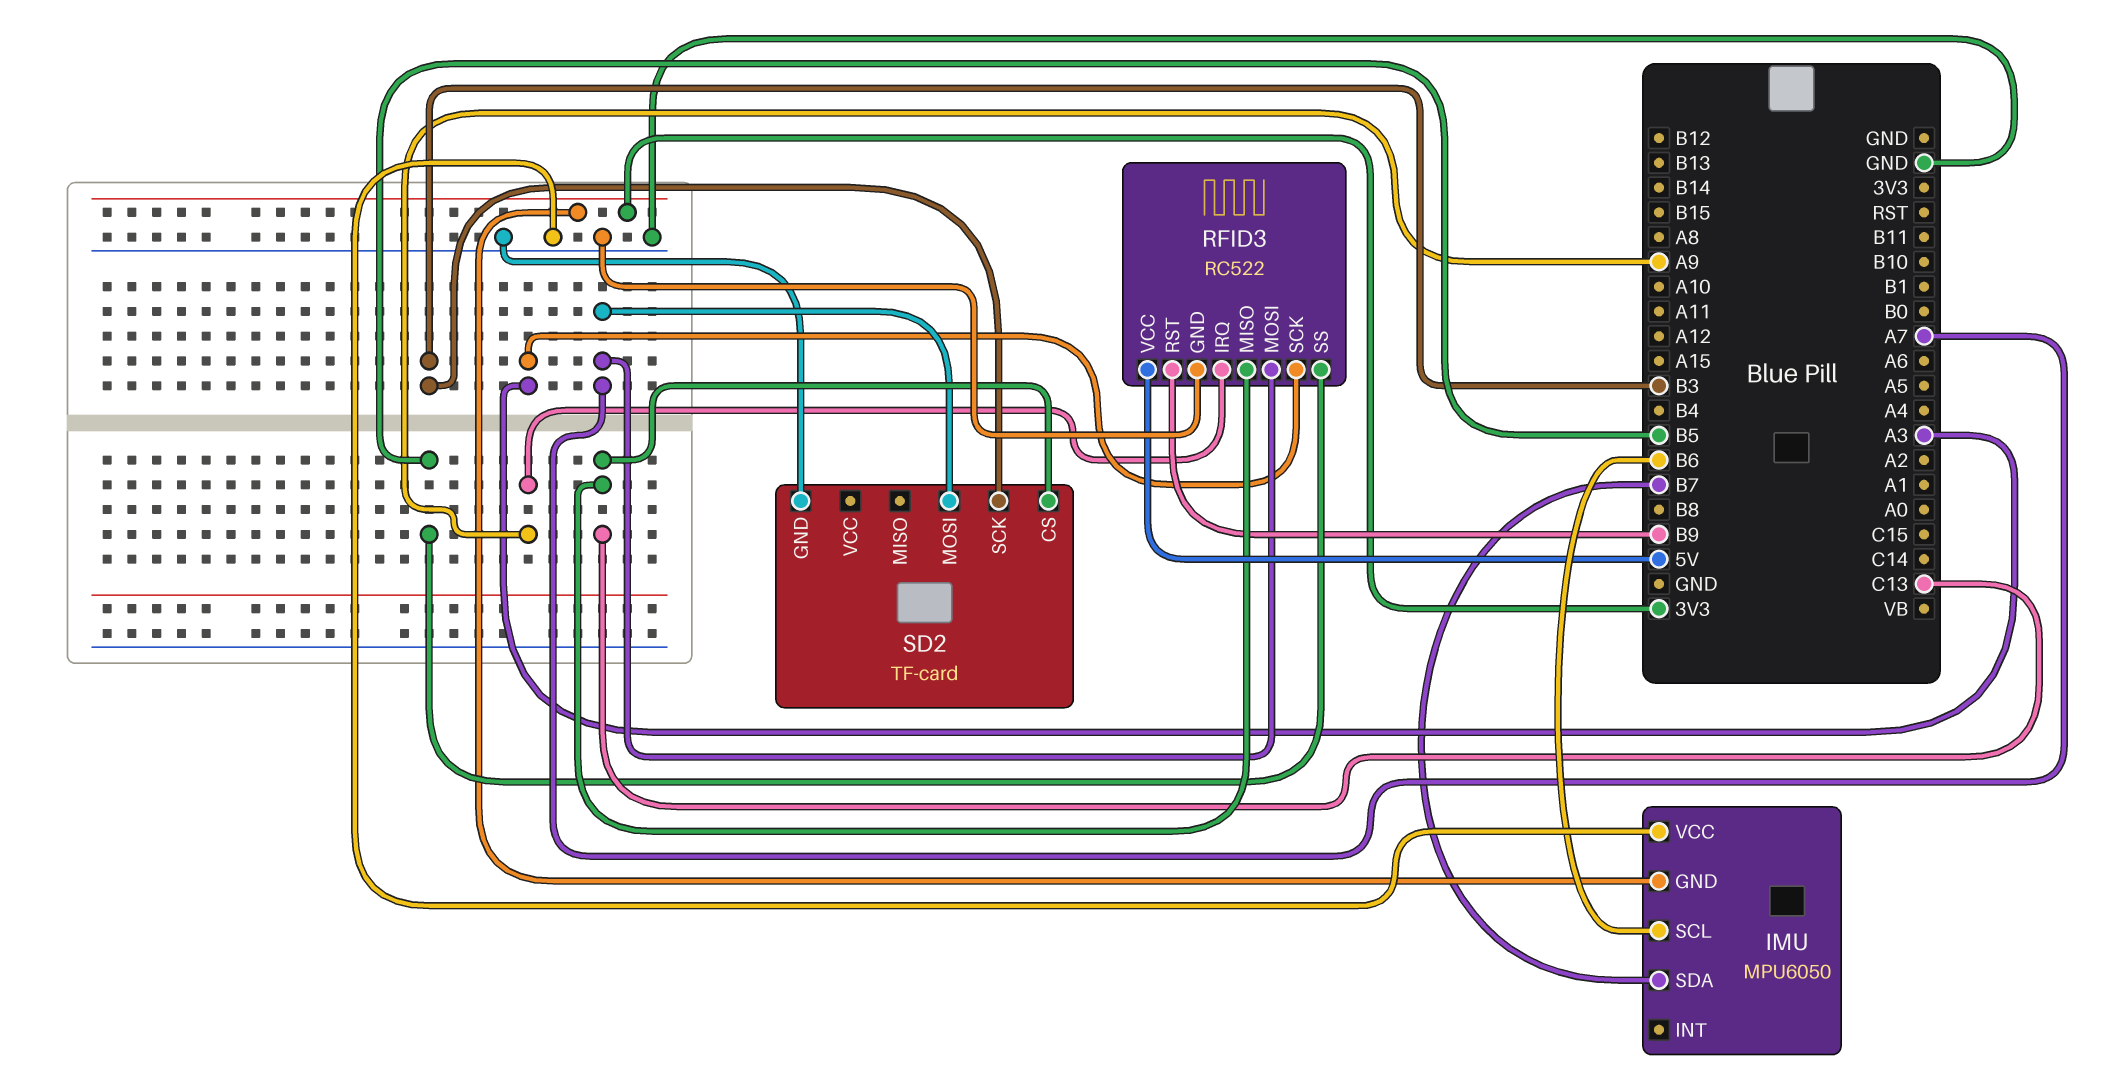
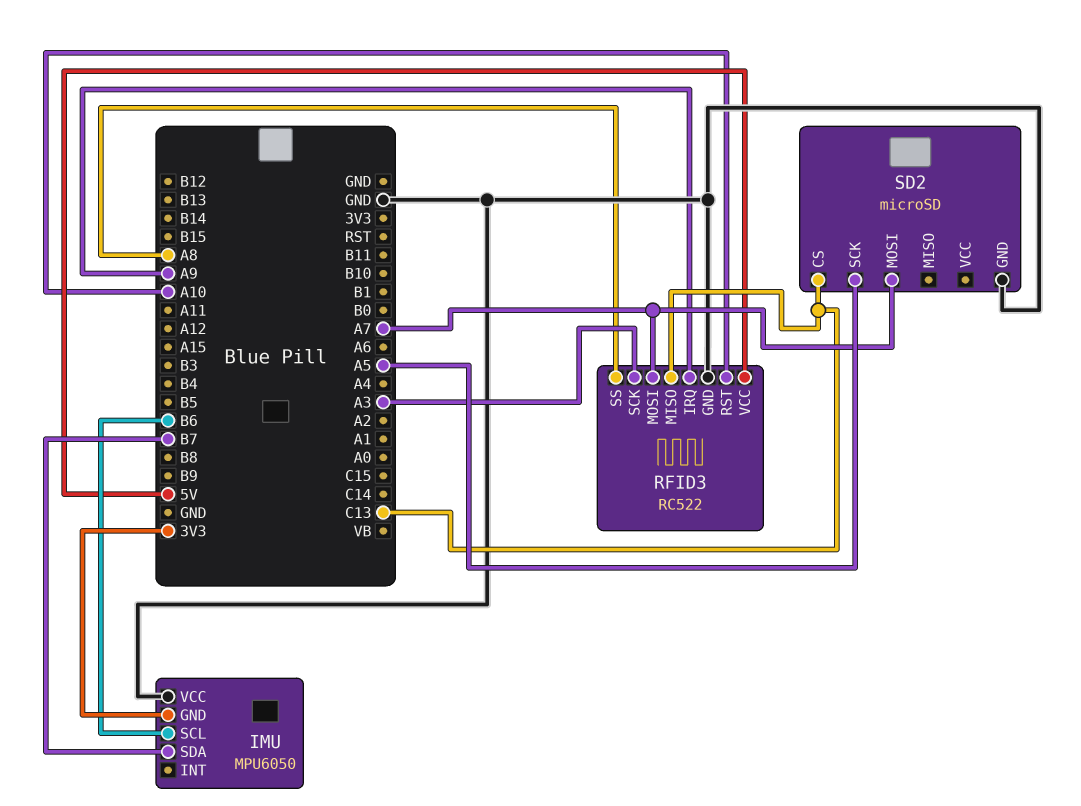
RFID3 pin RST: B9 -> A10
RFID3 pin SS: B5 -> A8
SD2: TF-card -> microSD
SD2 pin SCK: B3 -> A5

